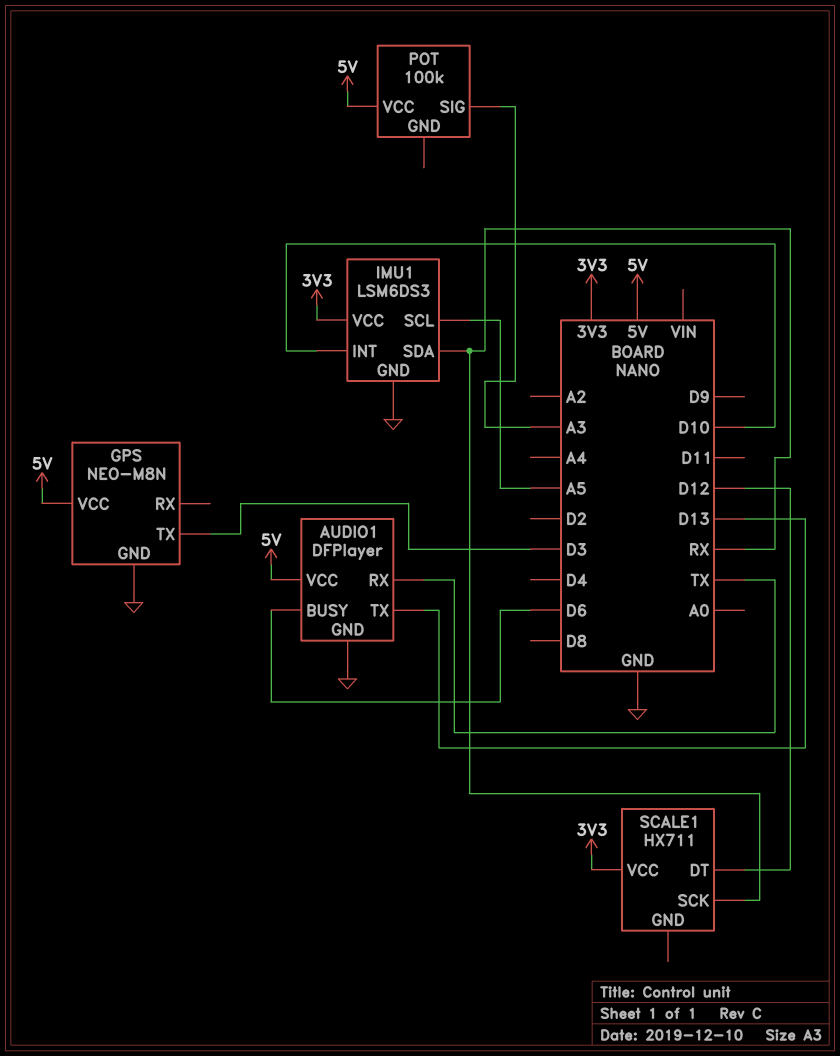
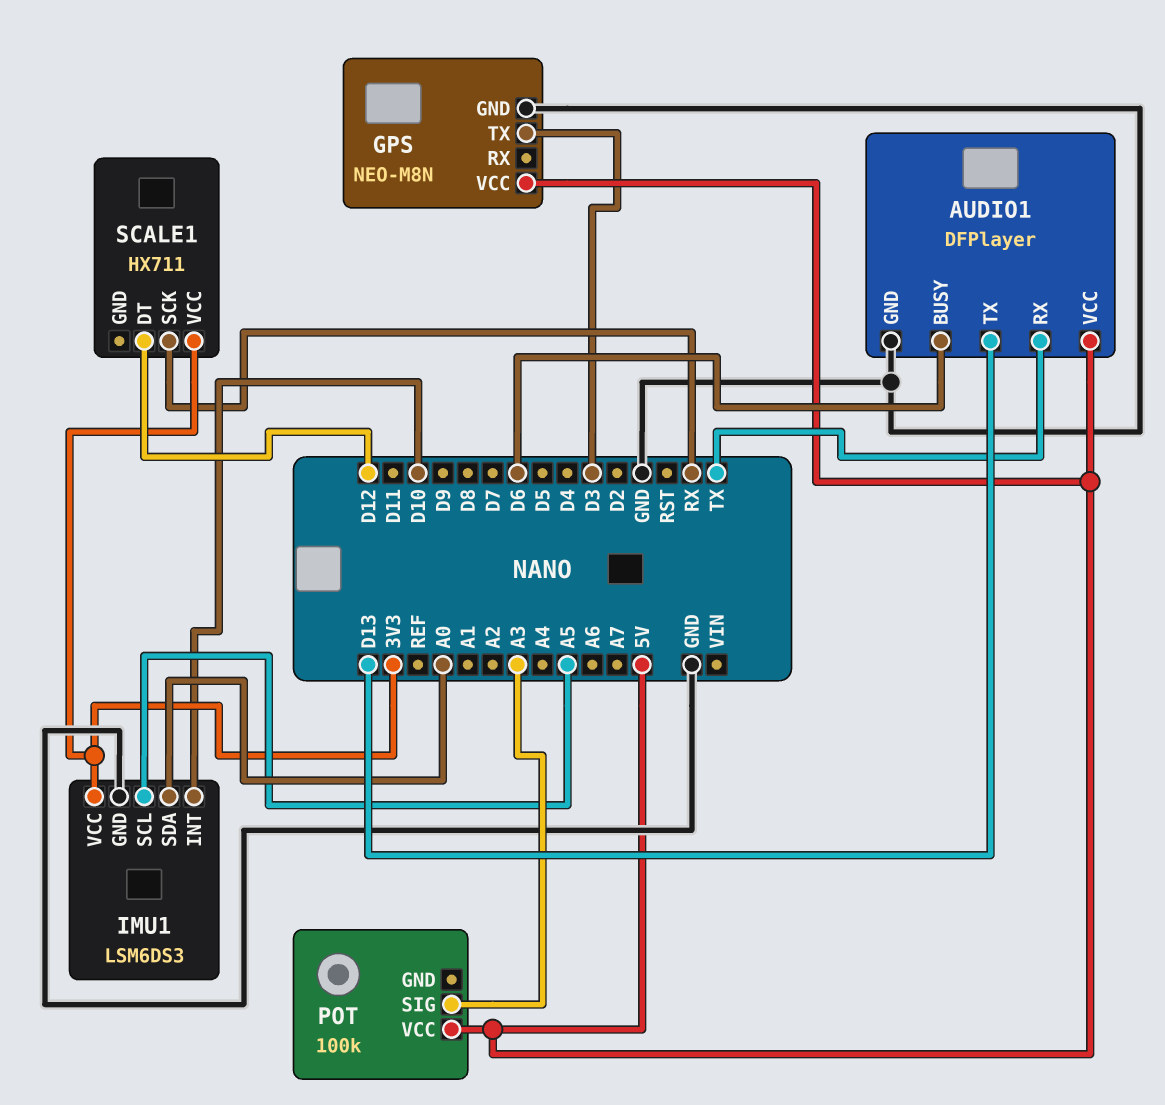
IMU1 pin SDA: RX -> A0

